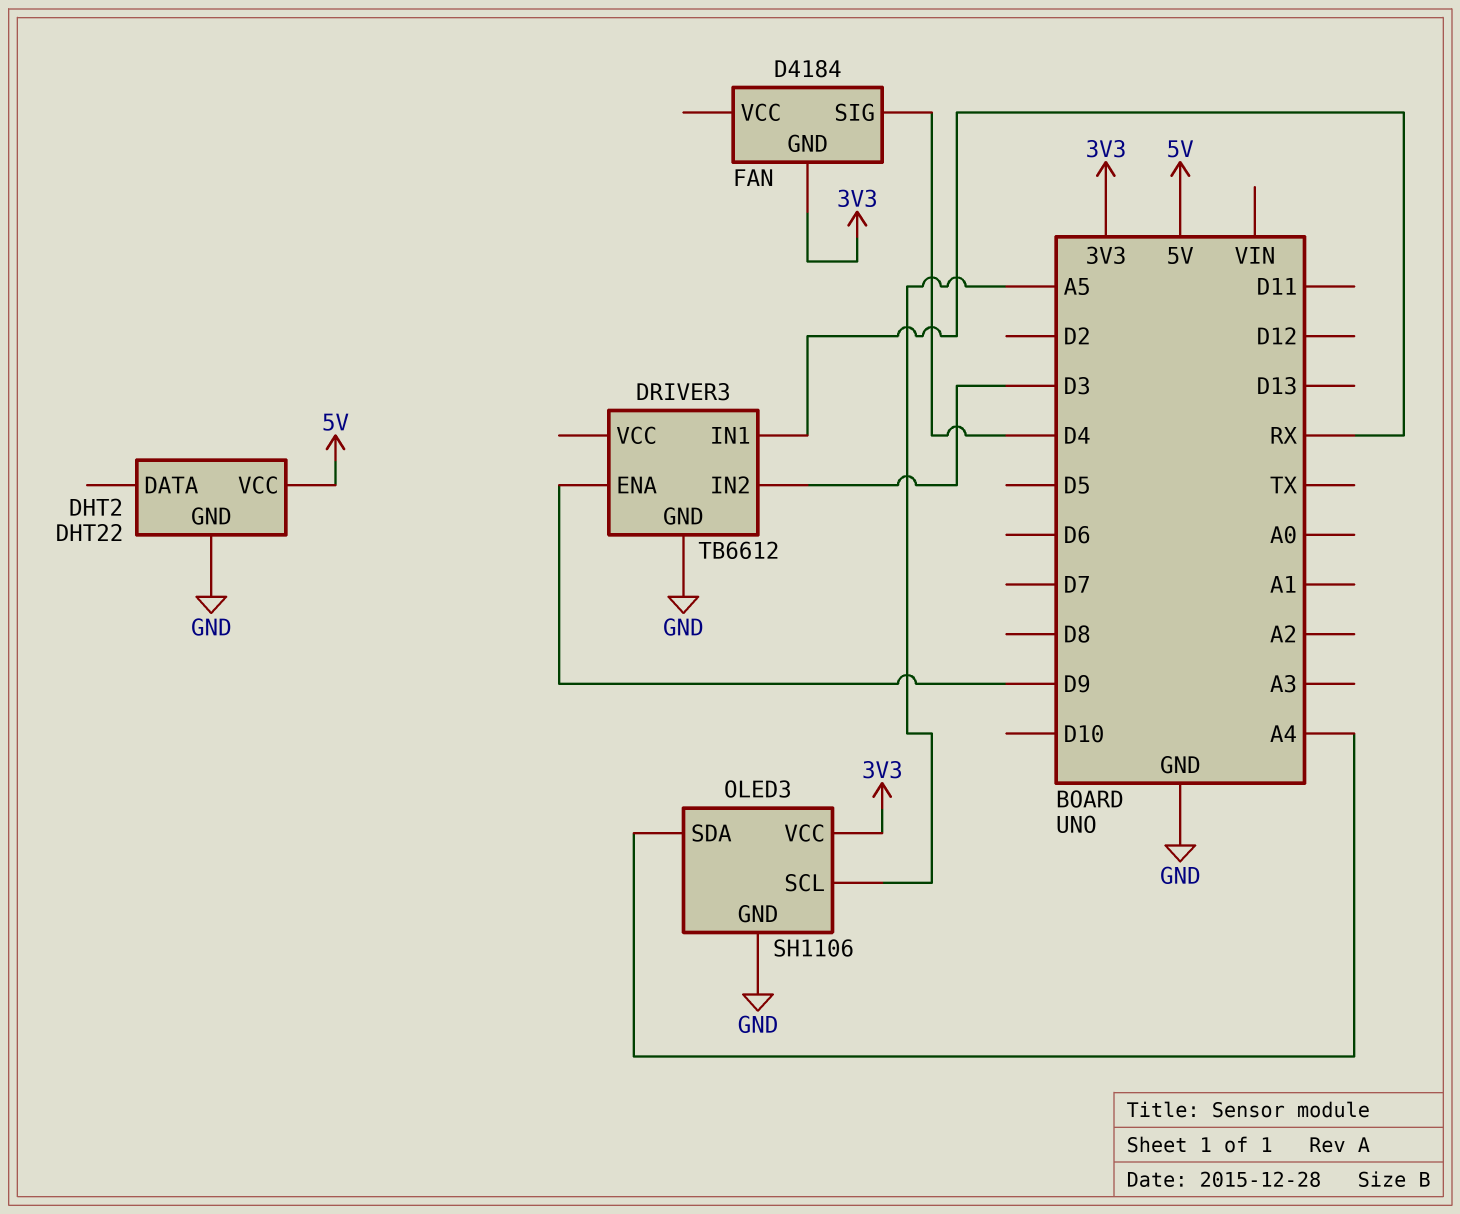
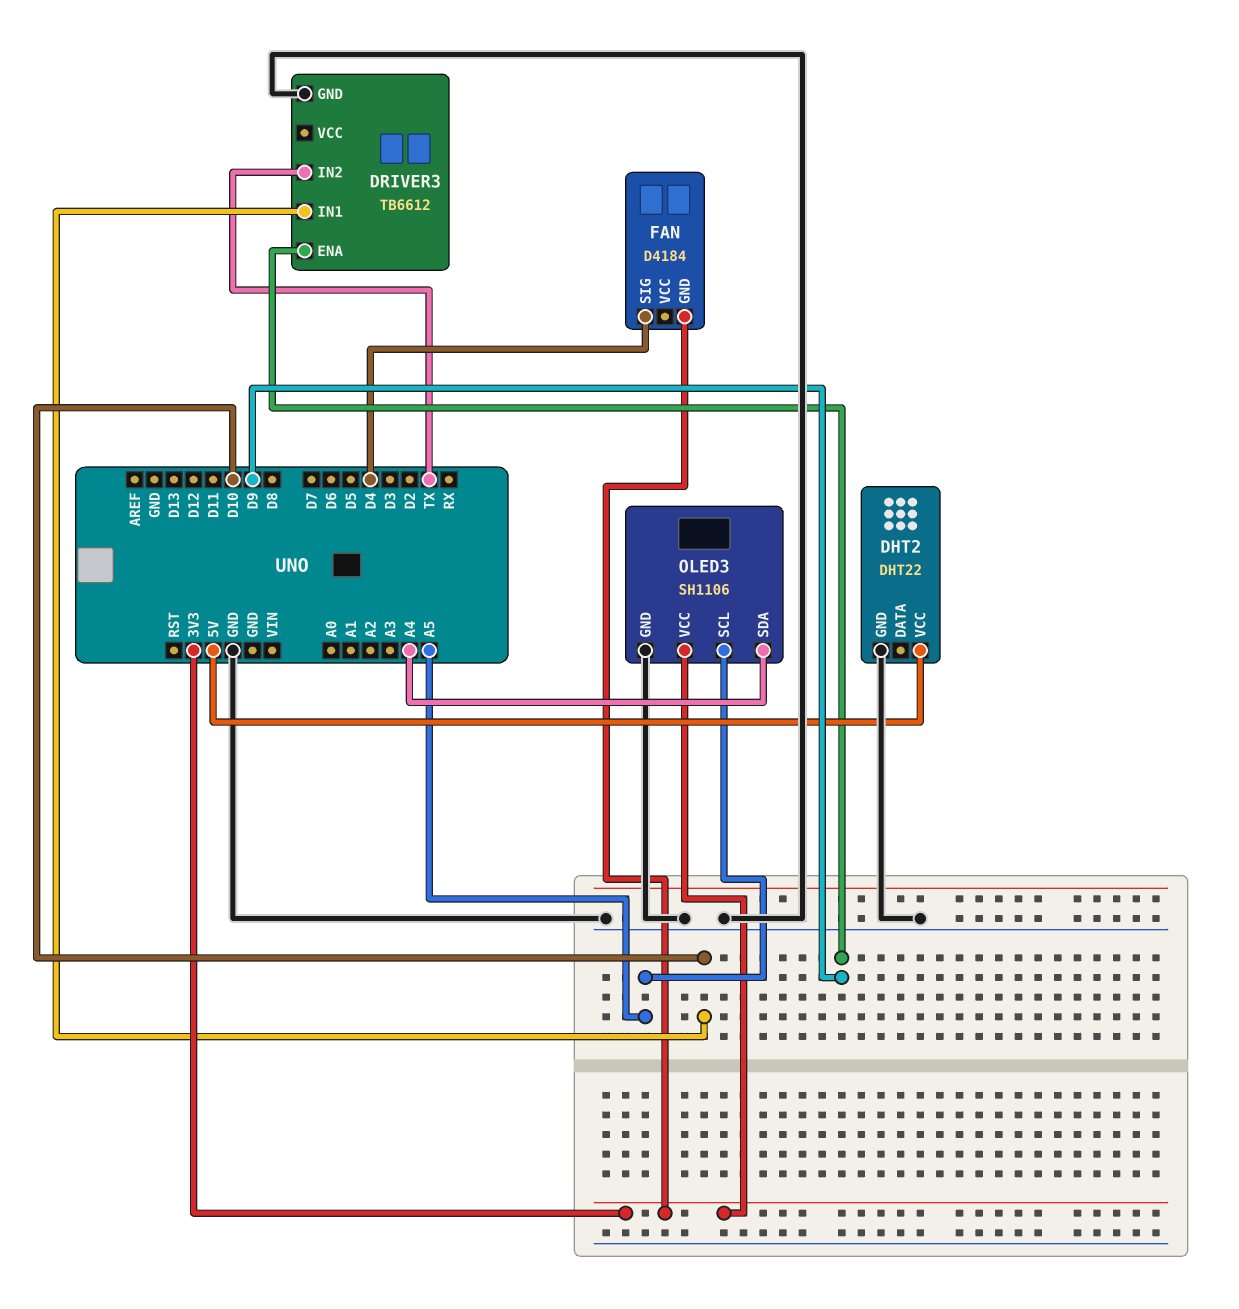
DRIVER3 pin IN1: RX -> D10
DRIVER3 pin IN2: D3 -> TX

